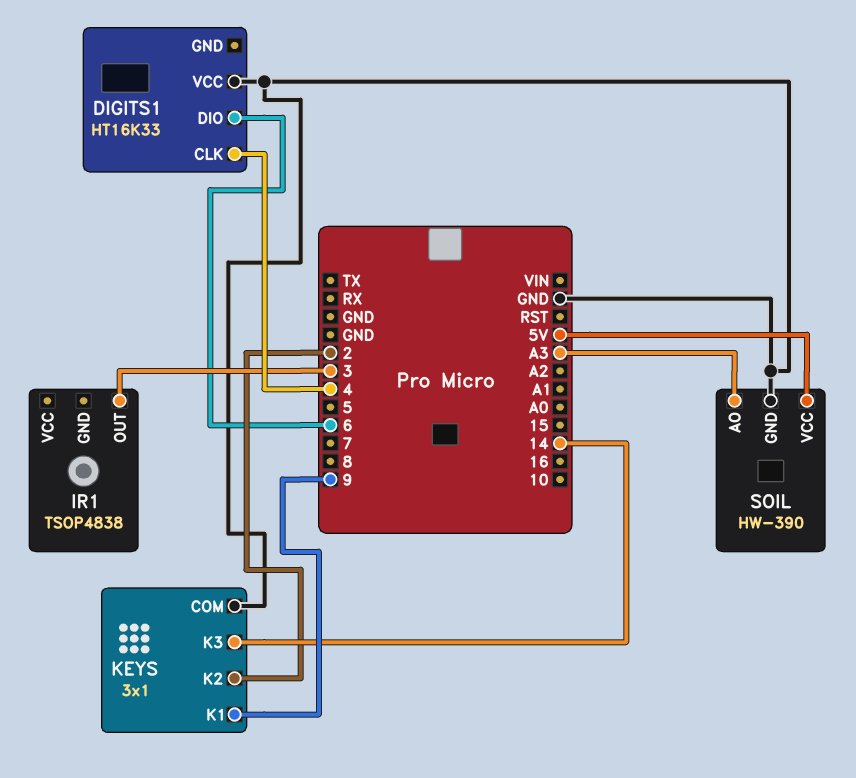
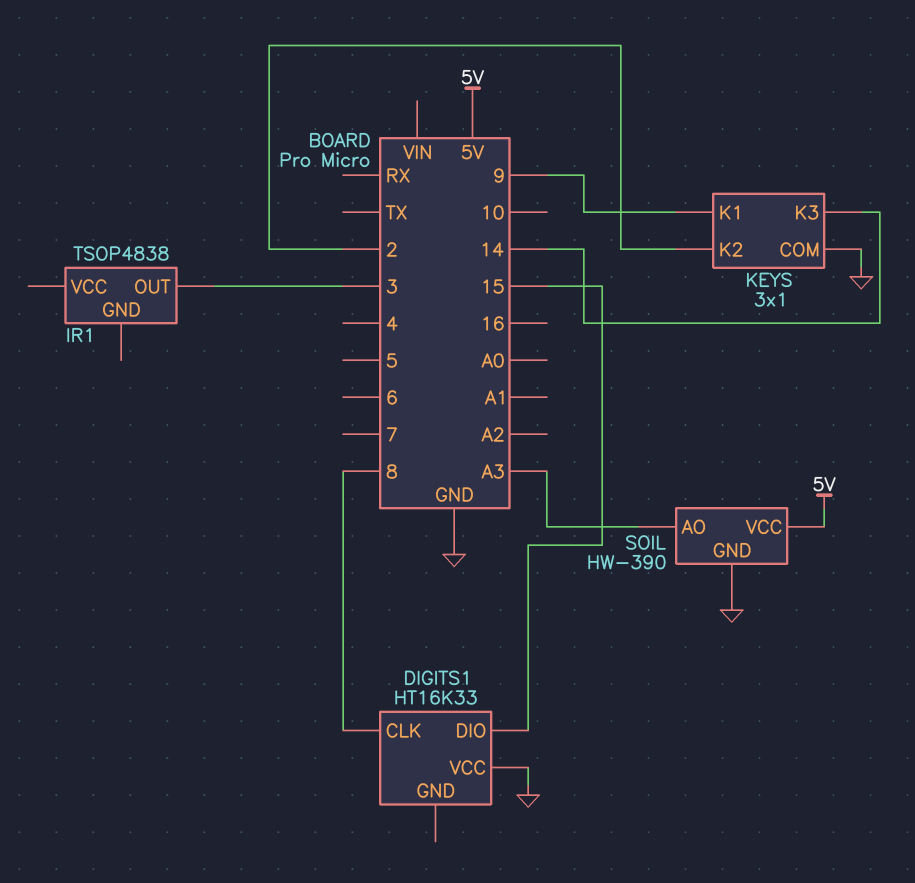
DIGITS1 pin CLK: 4 -> 8
DIGITS1 pin DIO: 6 -> 15

